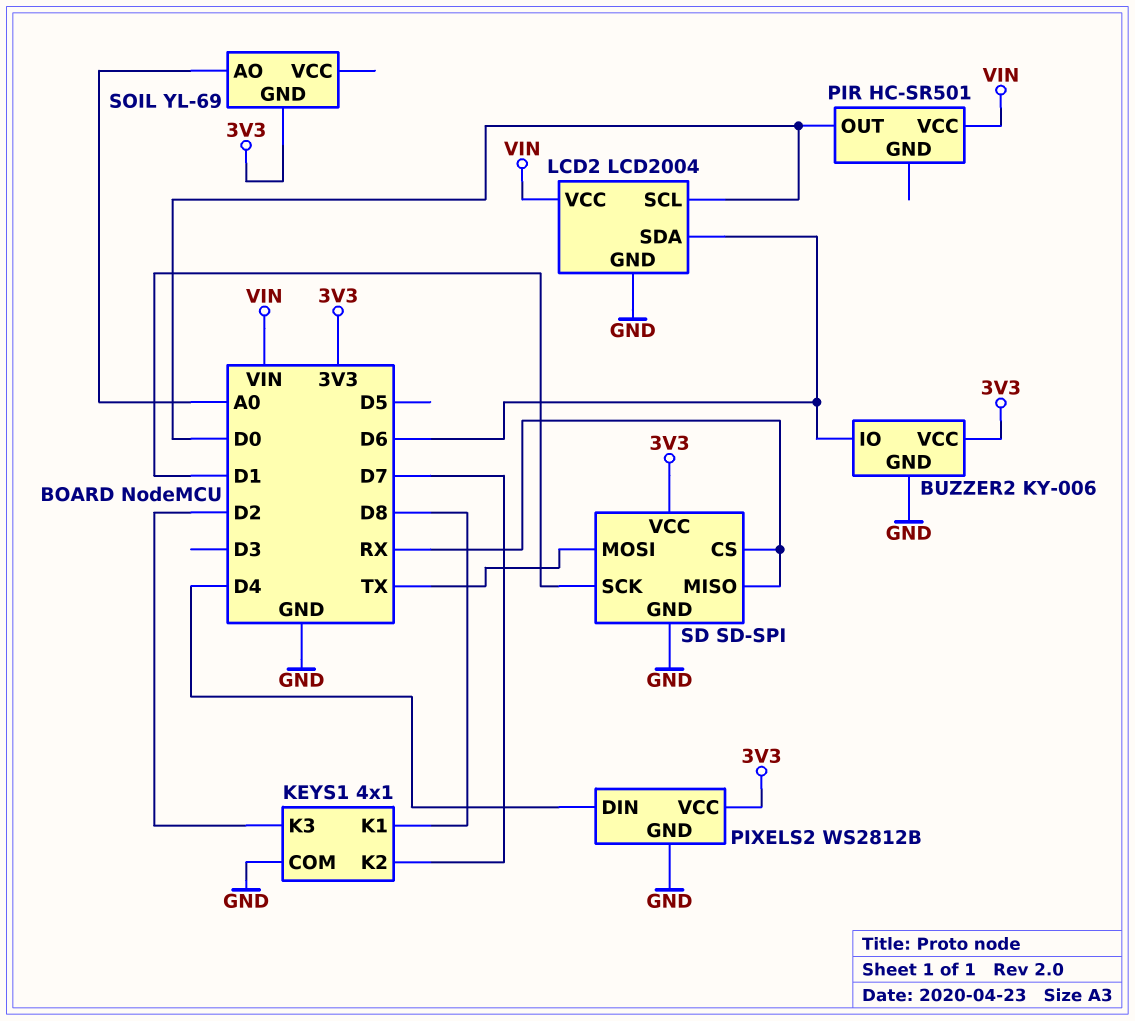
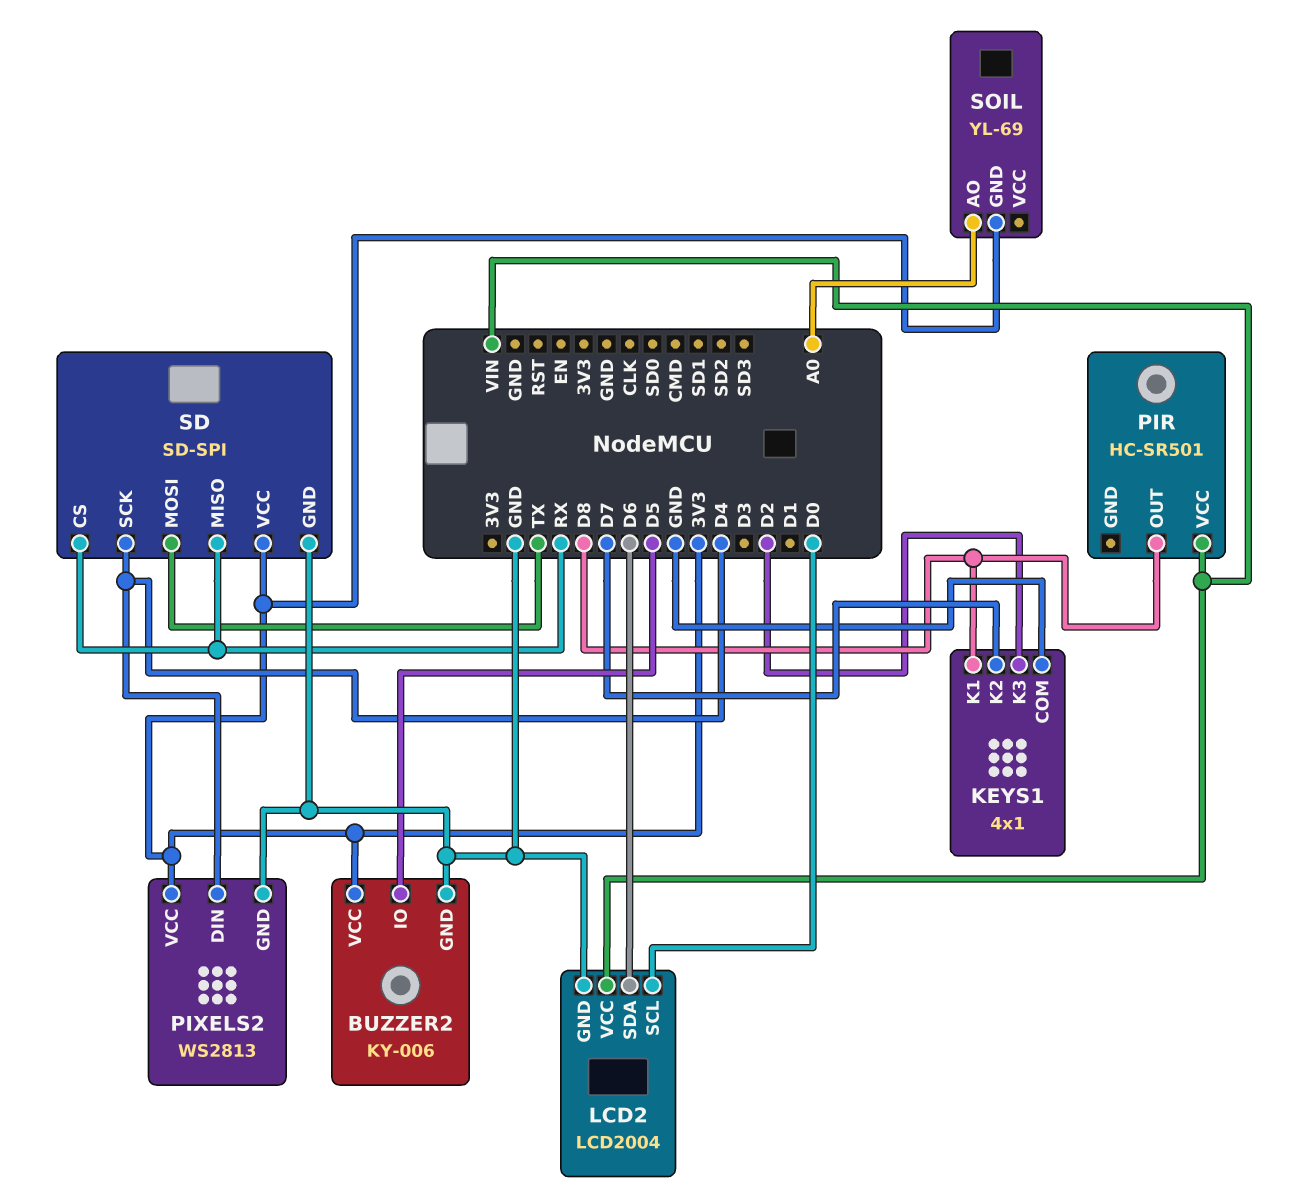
BUZZER2 pin IO: D6 -> D5
PIR pin OUT: D0 -> D8
PIXELS2: WS2812B -> WS2813
SD pin SCK: D1 -> D4

